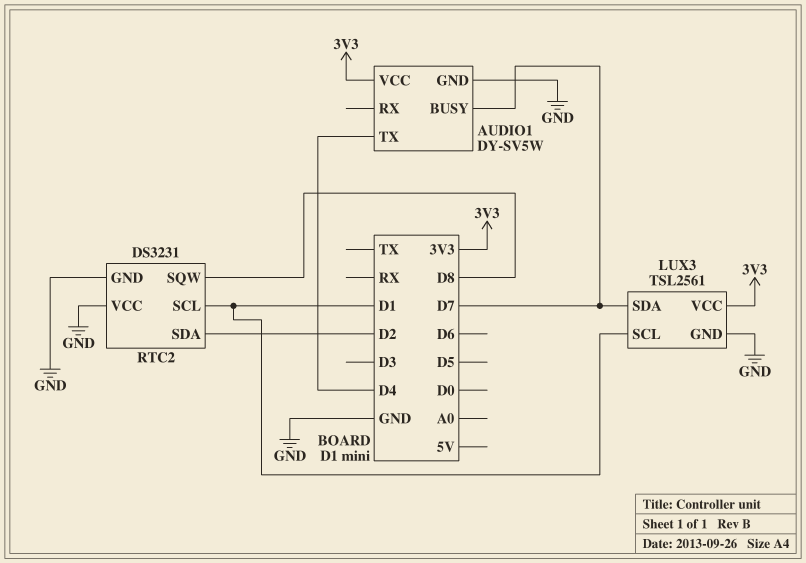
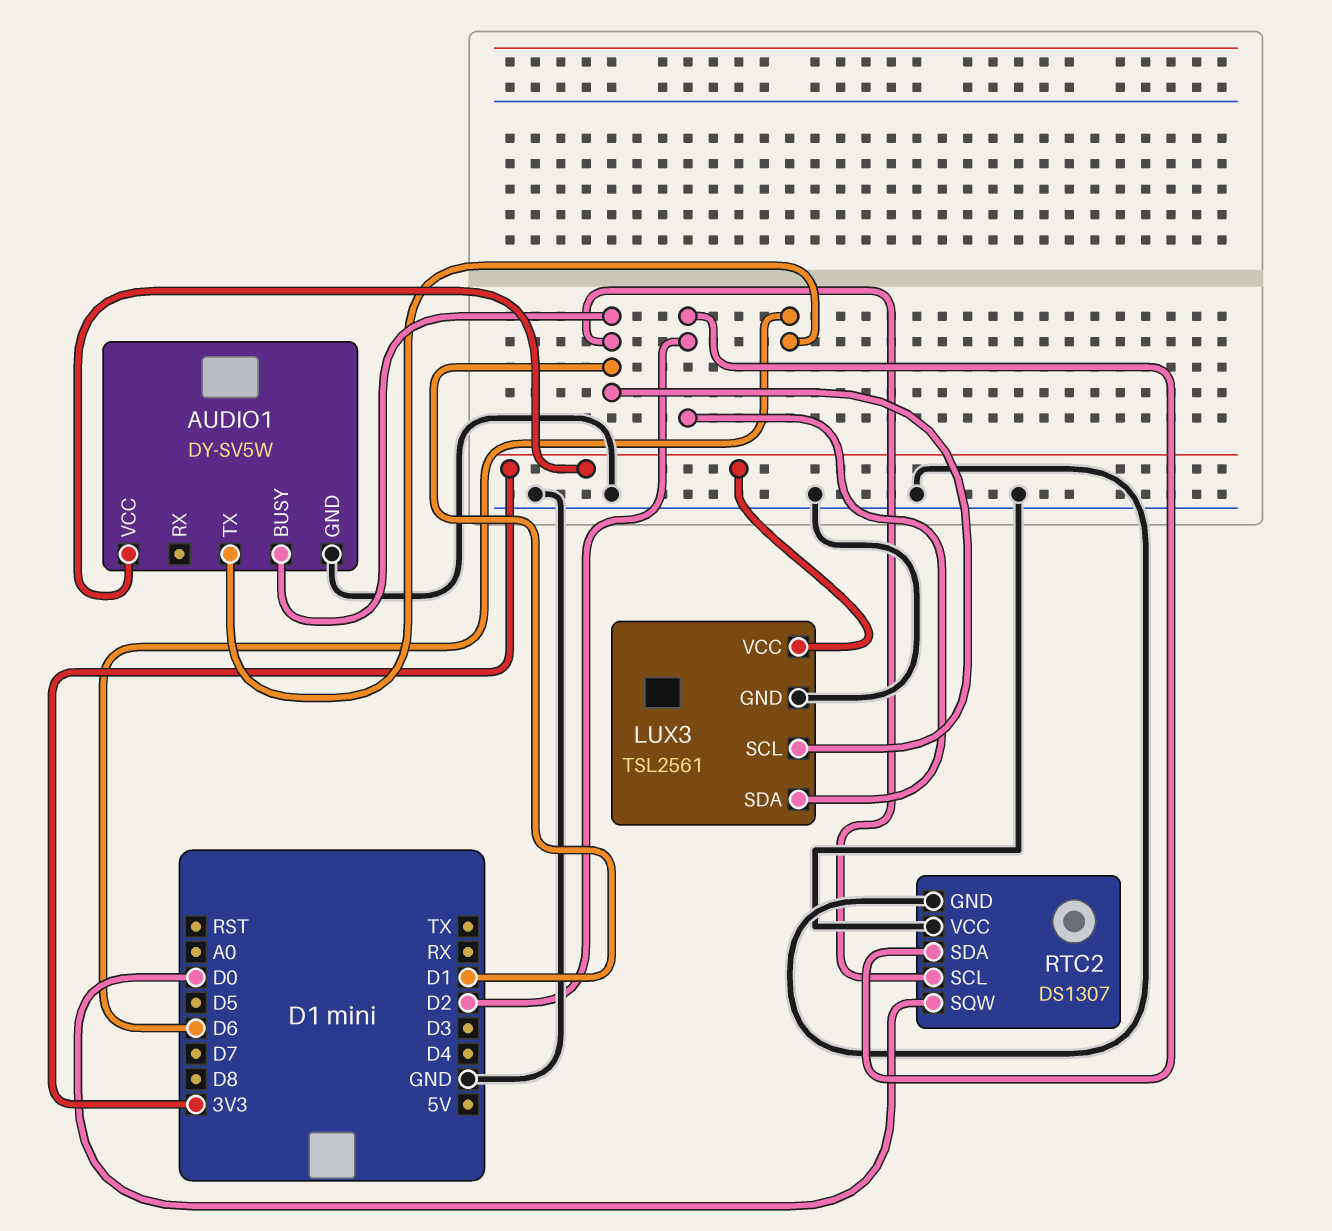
AUDIO1 pin BUSY: D7 -> D1
AUDIO1 pin TX: D4 -> D6
LUX3 pin SDA: D7 -> D2
RTC2: DS3231 -> DS1307
RTC2 pin SQW: D8 -> D0

